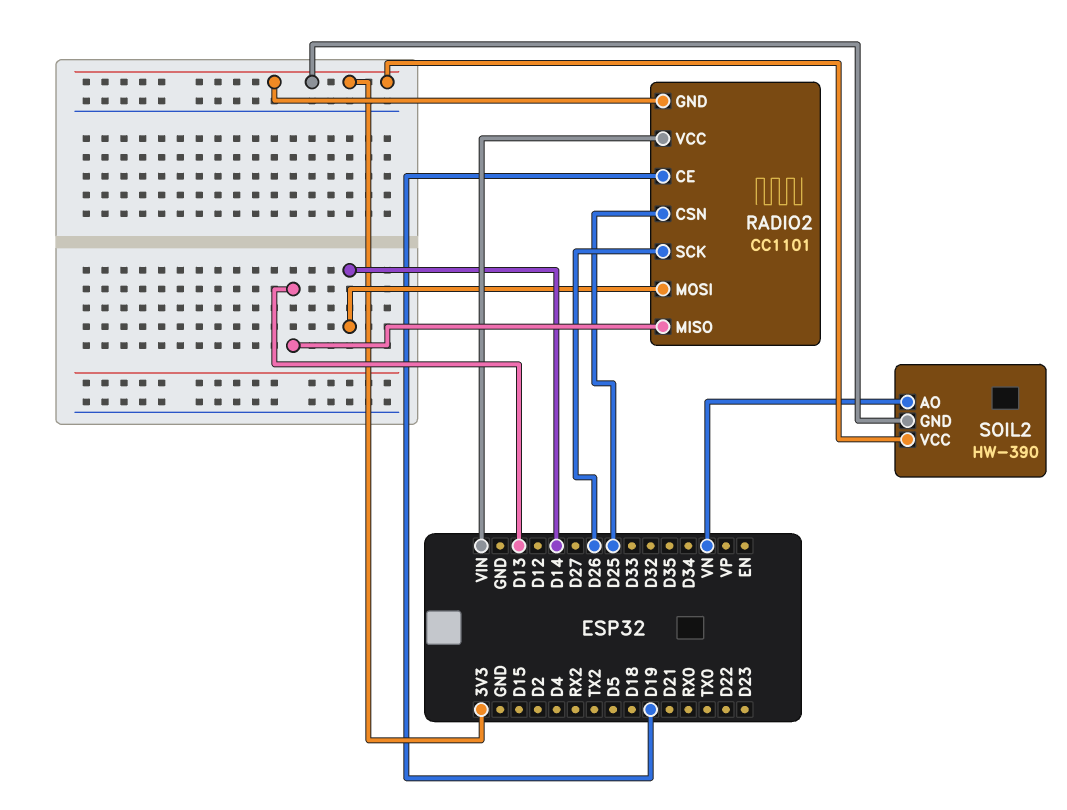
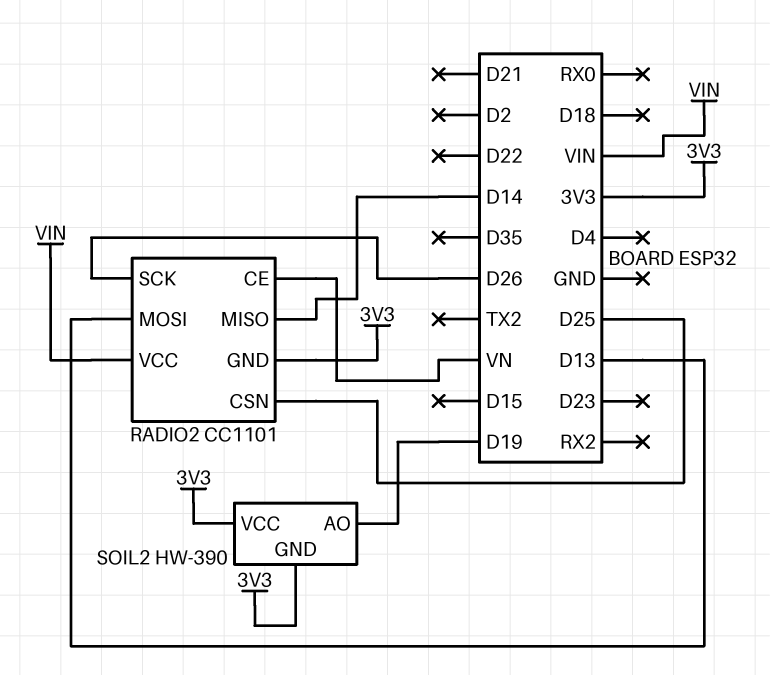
RADIO2 pin CE: D19 -> VN
RADIO2 pin MISO: D13 -> D14
RADIO2 pin MOSI: D14 -> D13
SOIL2 pin AO: VN -> D19

